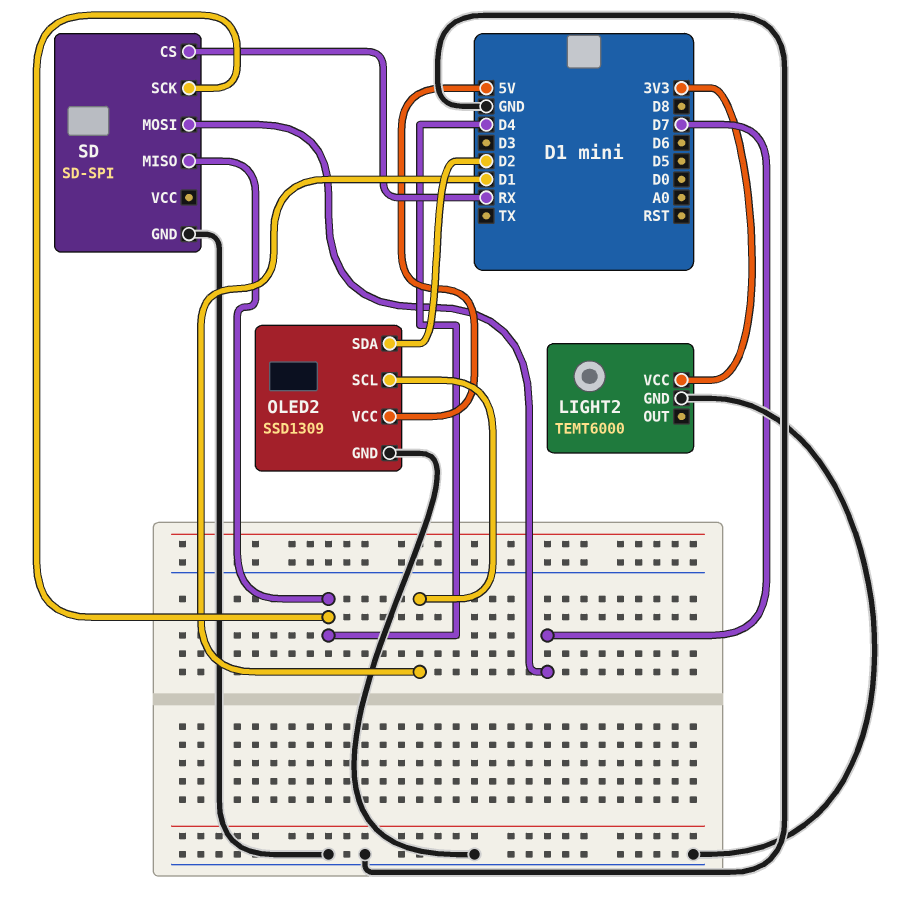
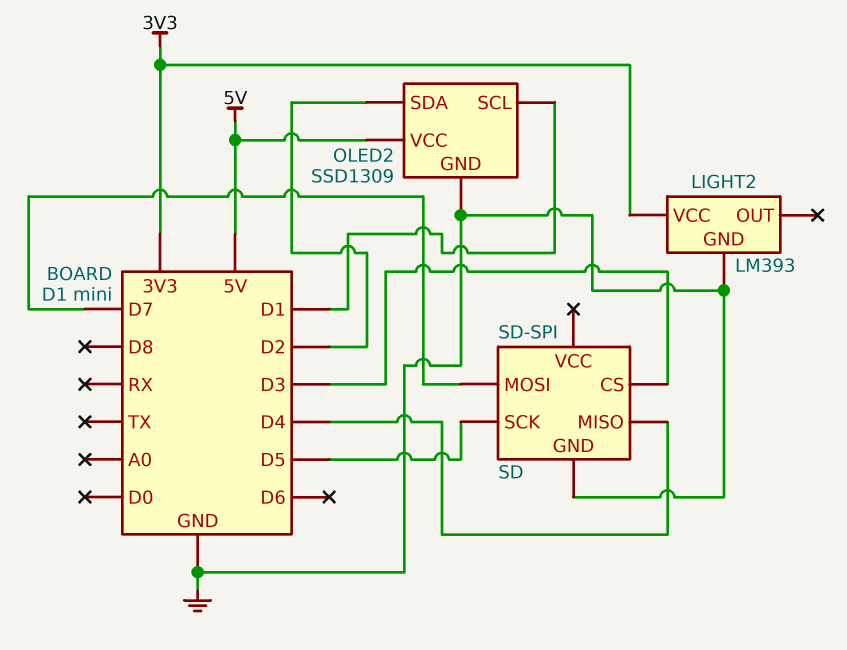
LIGHT2: TEMT6000 -> LM393
SD pin CS: RX -> D3
SD pin SCK: D4 -> D5

